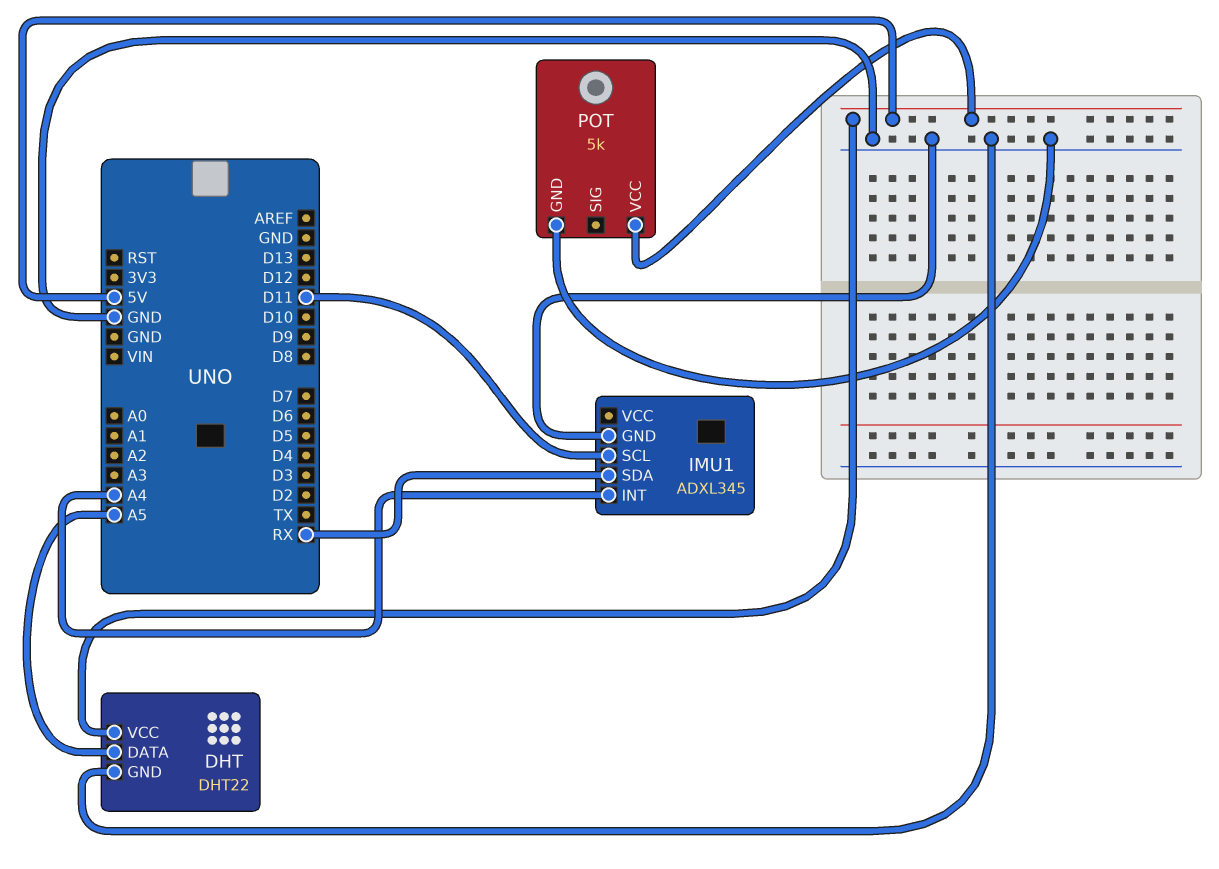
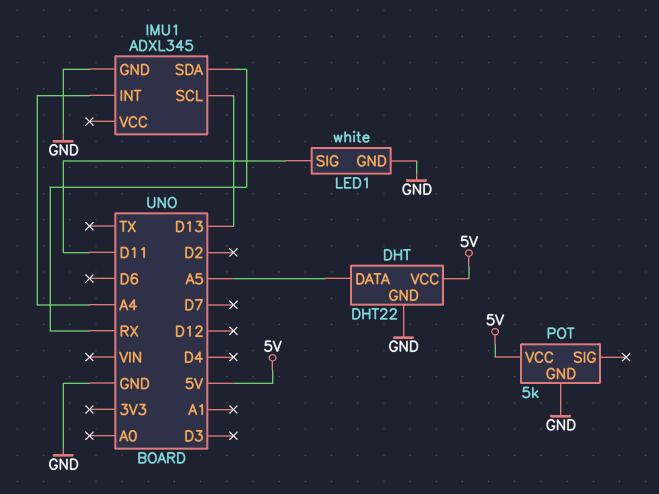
IMU1 pin SCL: D11 -> D13
LED1: none -> white
LED1 pin GND: none -> GND
LED1 pin SIG: none -> D11

